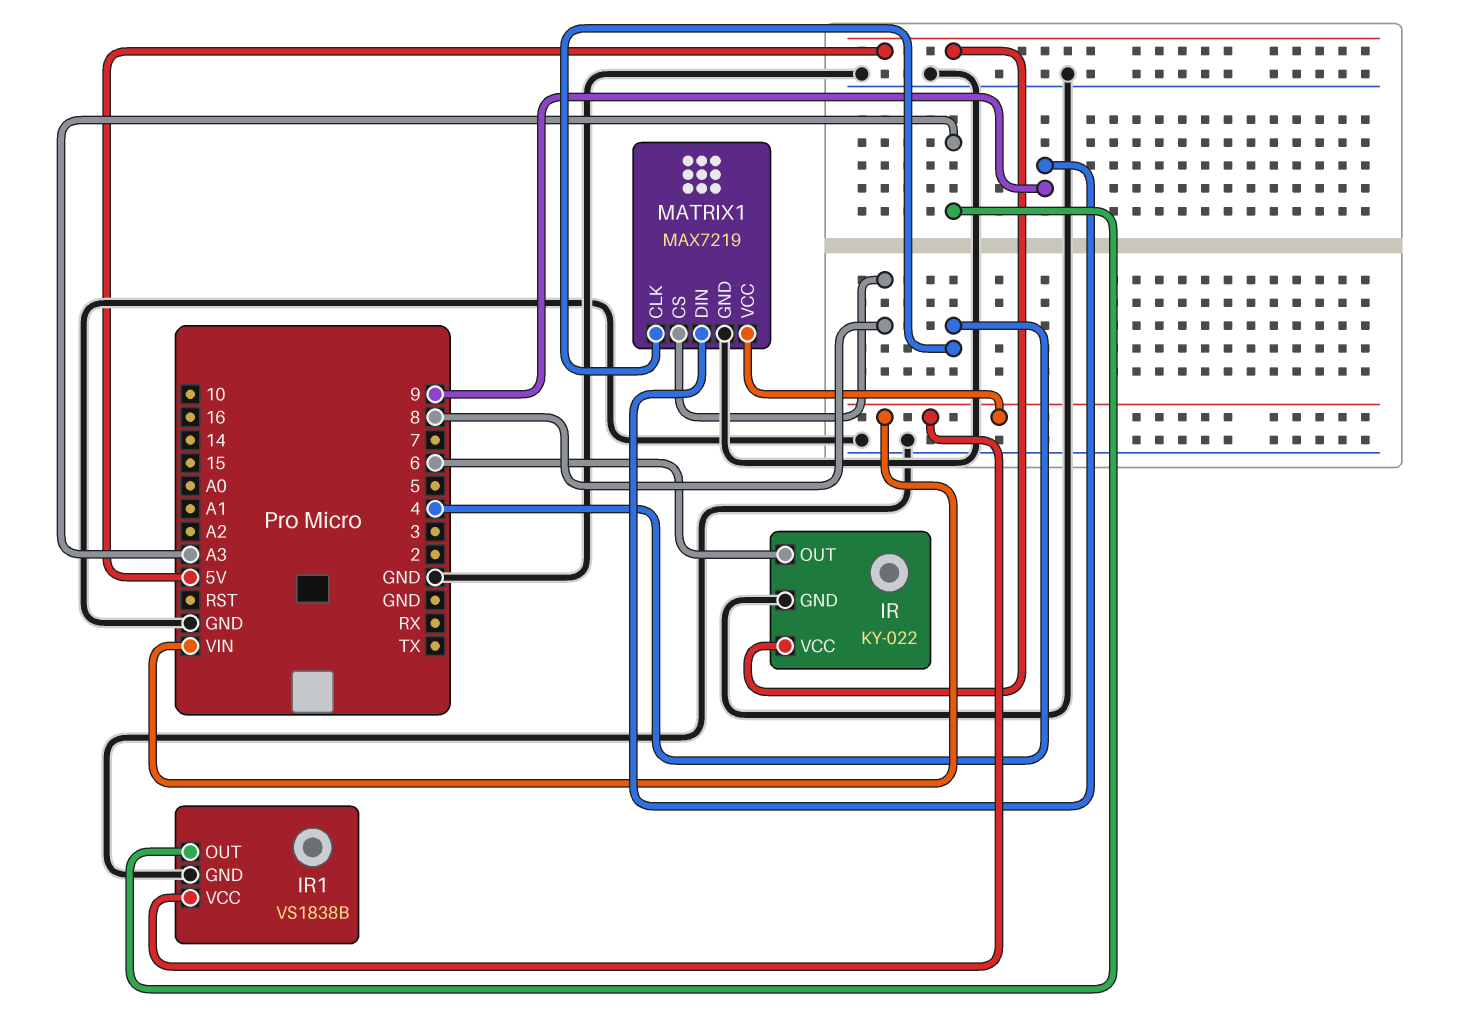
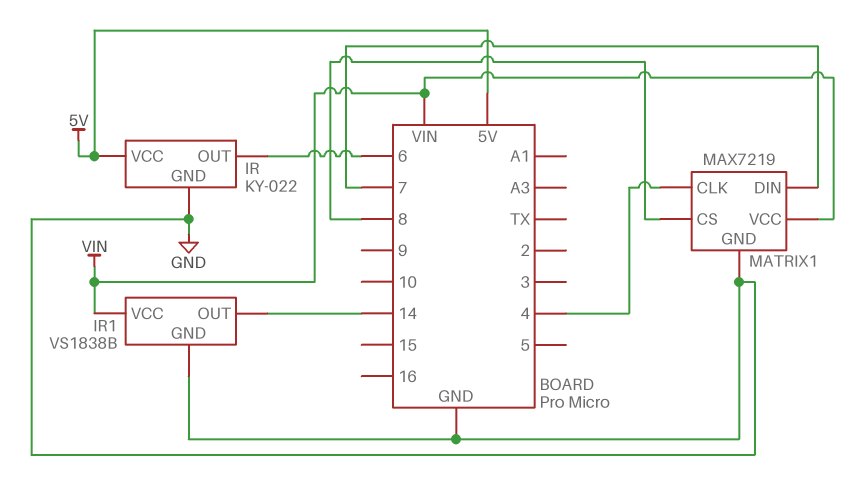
IR1 pin OUT: A3 -> 14
MATRIX1 pin DIN: 9 -> 7

